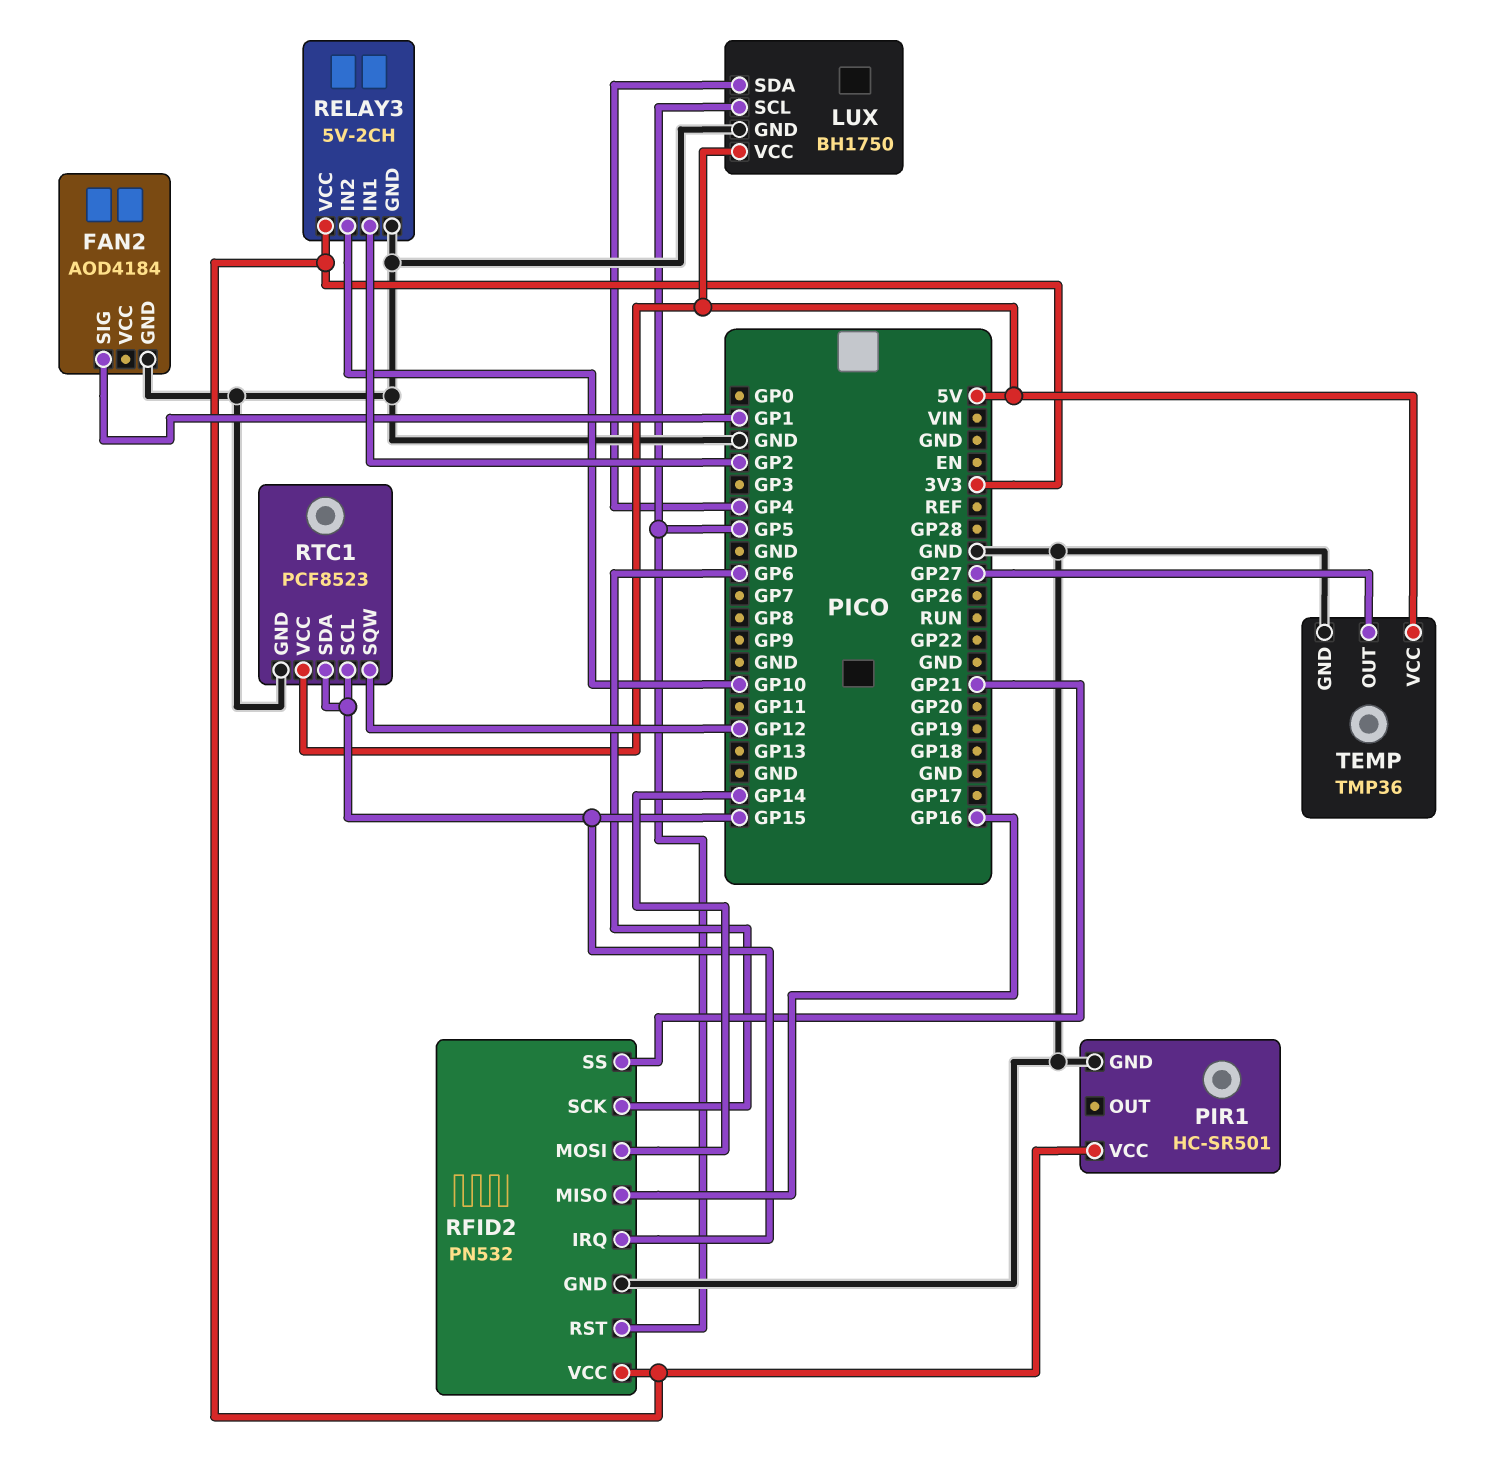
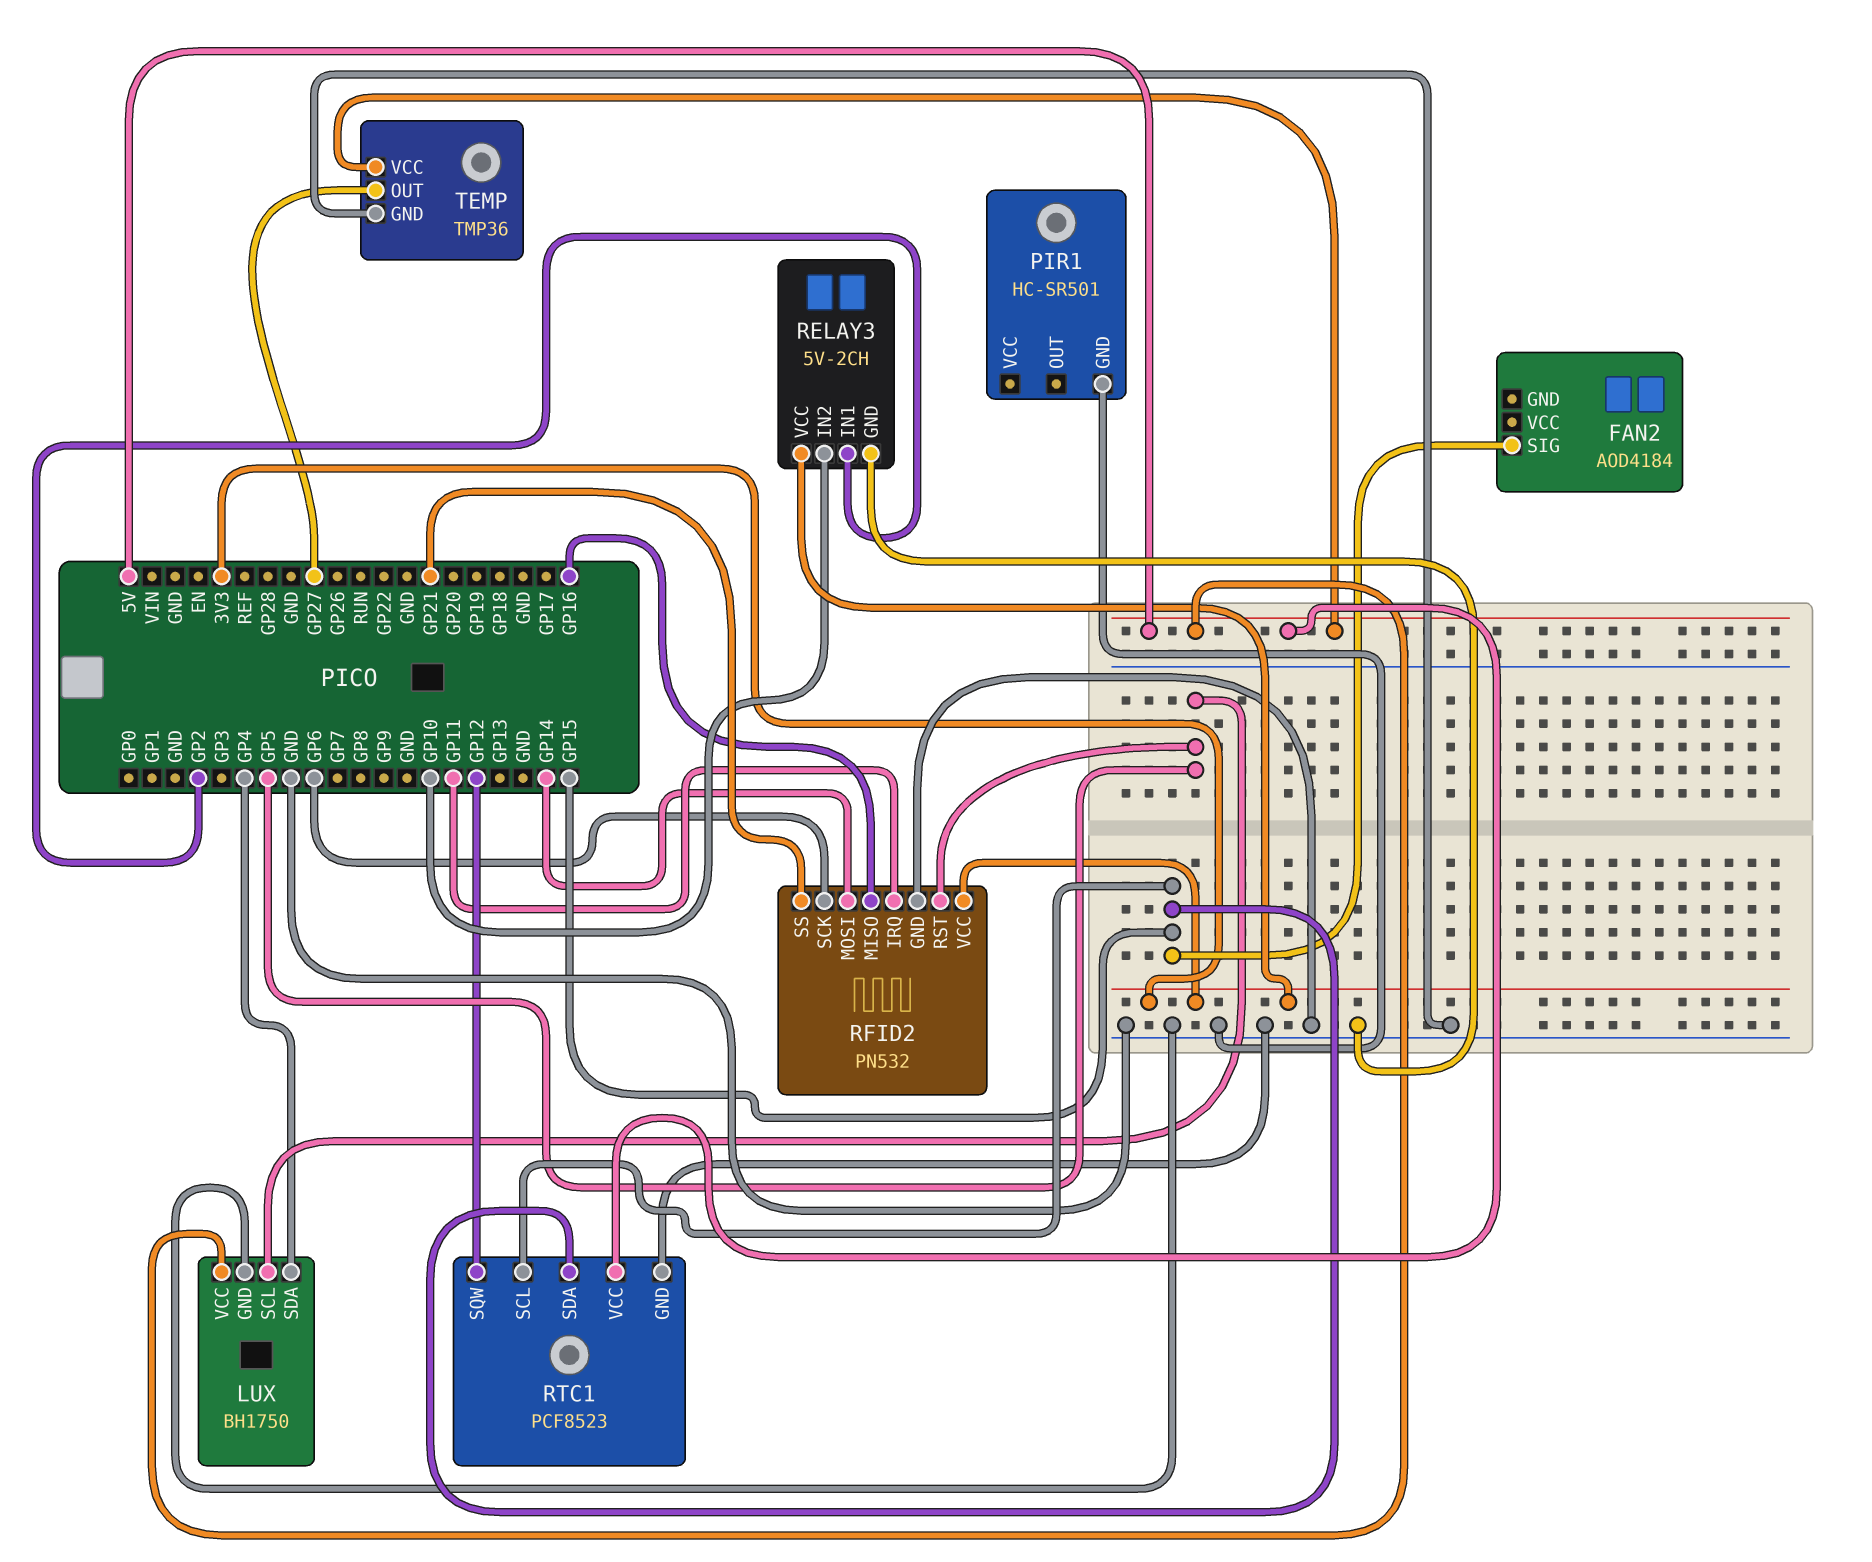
FAN2 pin GND: GND -> none
FAN2 pin SIG: GP1 -> GP15
PIR1 pin VCC: 3V3 -> none
RFID2 pin IRQ: GP15 -> GP11

